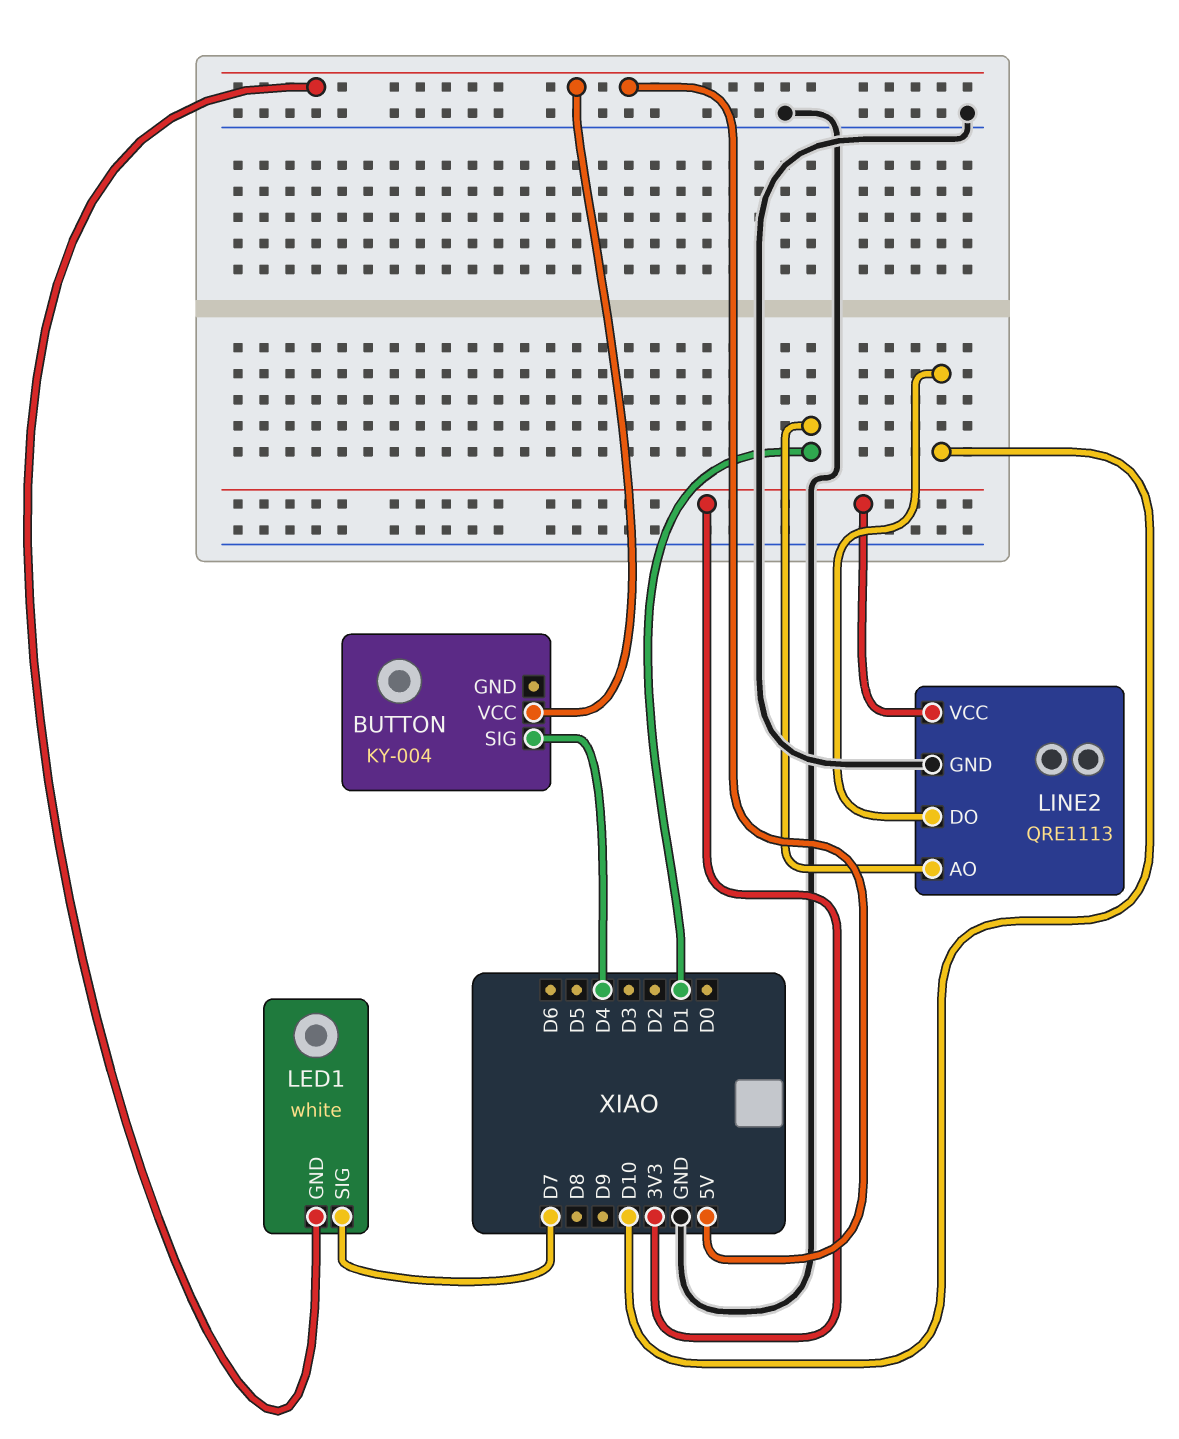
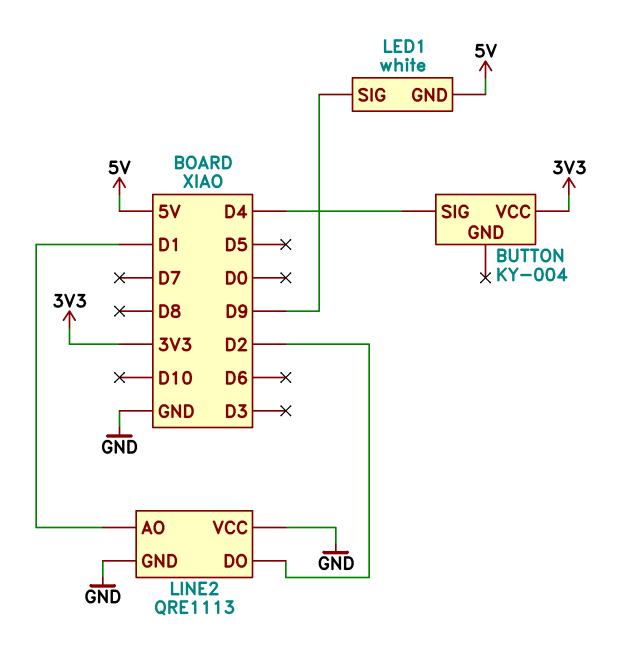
BUTTON pin VCC: 5V -> 3V3
LED1 pin SIG: D7 -> D9
LINE2 pin DO: D10 -> D2
LINE2 pin VCC: 3V3 -> GND

